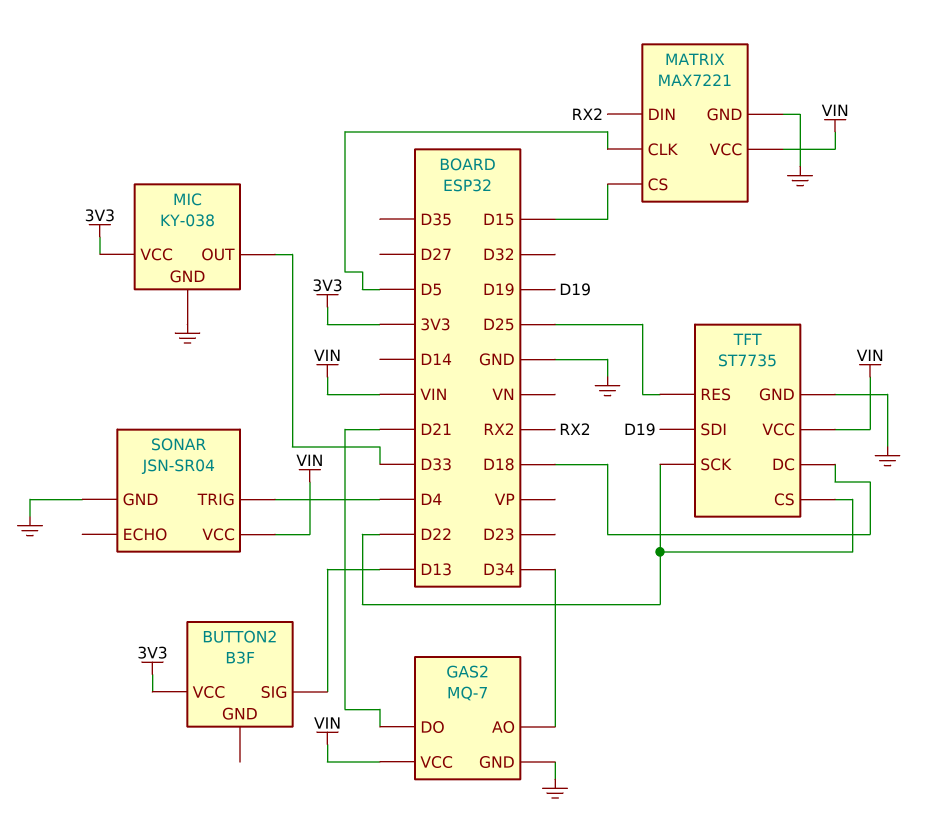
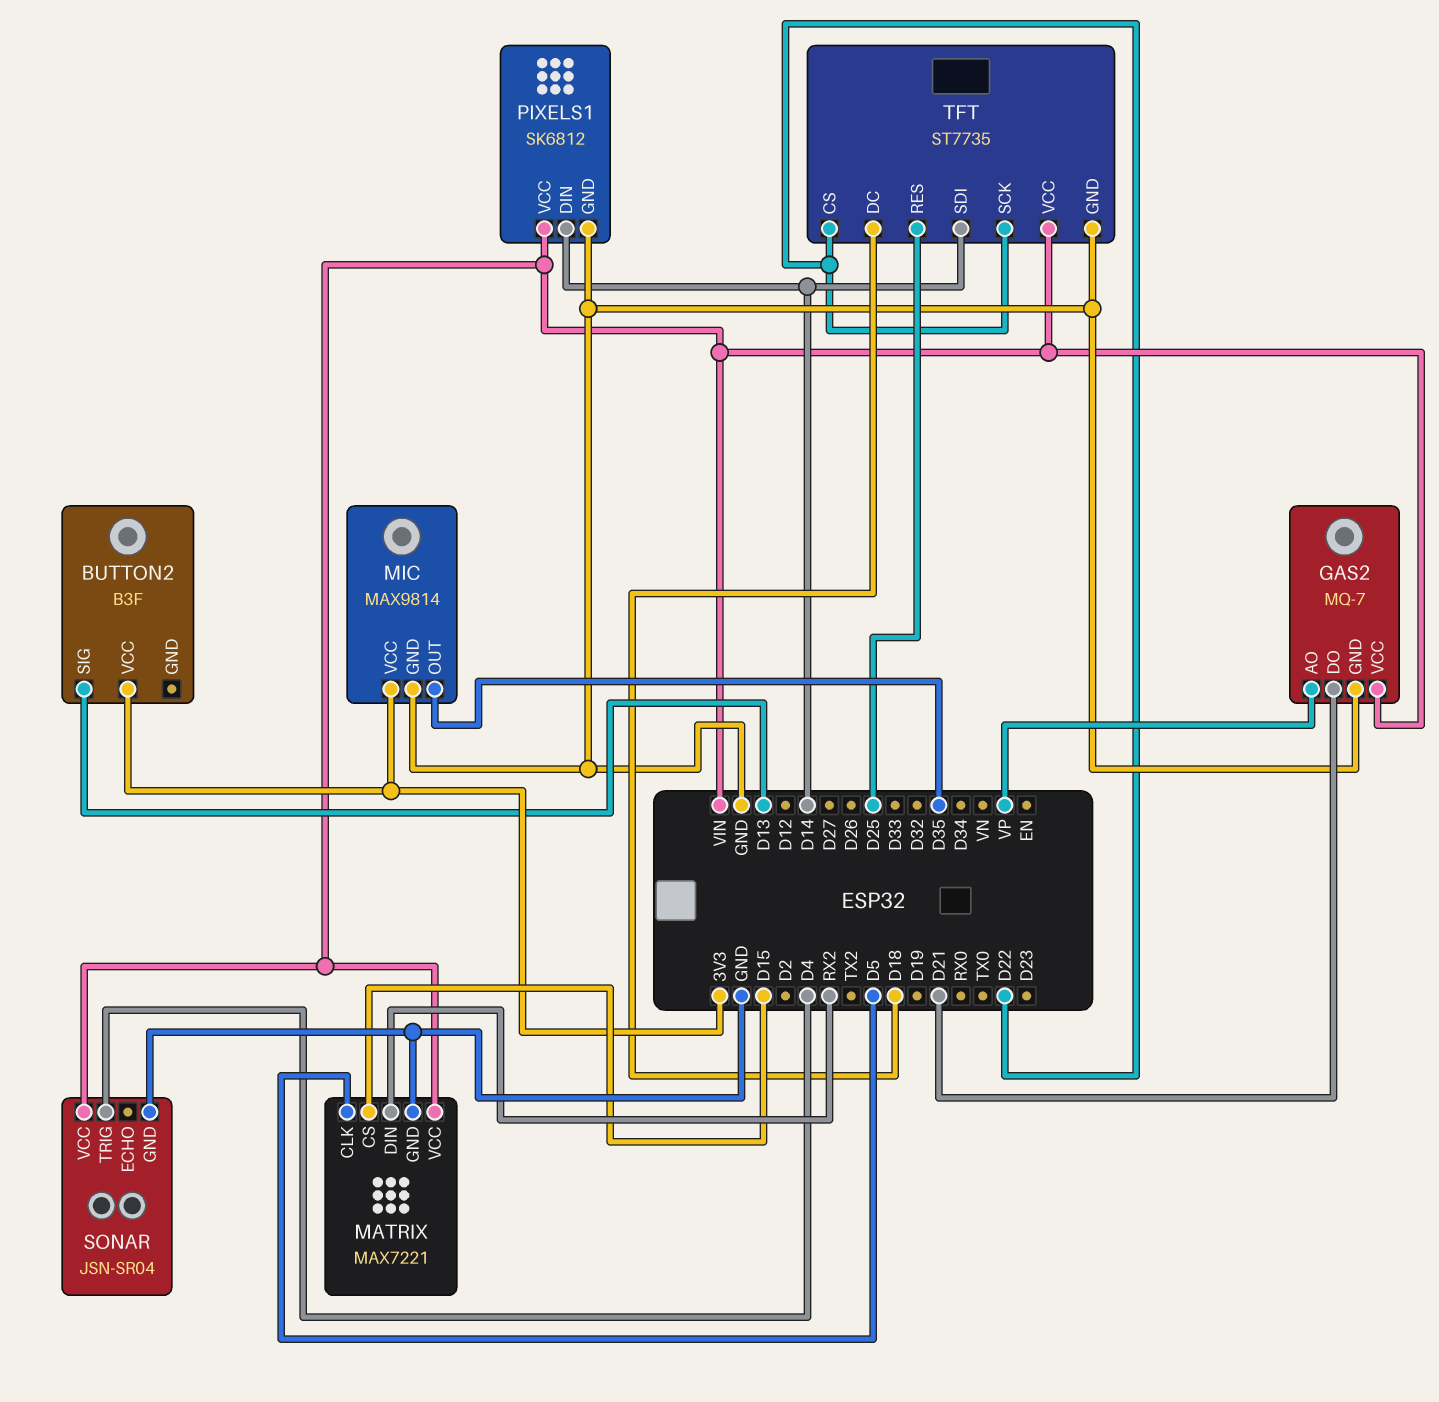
GAS2 pin AO: D34 -> VP
MIC: KY-038 -> MAX9814
MIC pin OUT: D33 -> D35
PIXELS1: none -> SK6812
PIXELS1 pin DIN: none -> D14
PIXELS1 pin GND: none -> GND
PIXELS1 pin VCC: none -> VIN
TFT pin SDI: D19 -> D14

